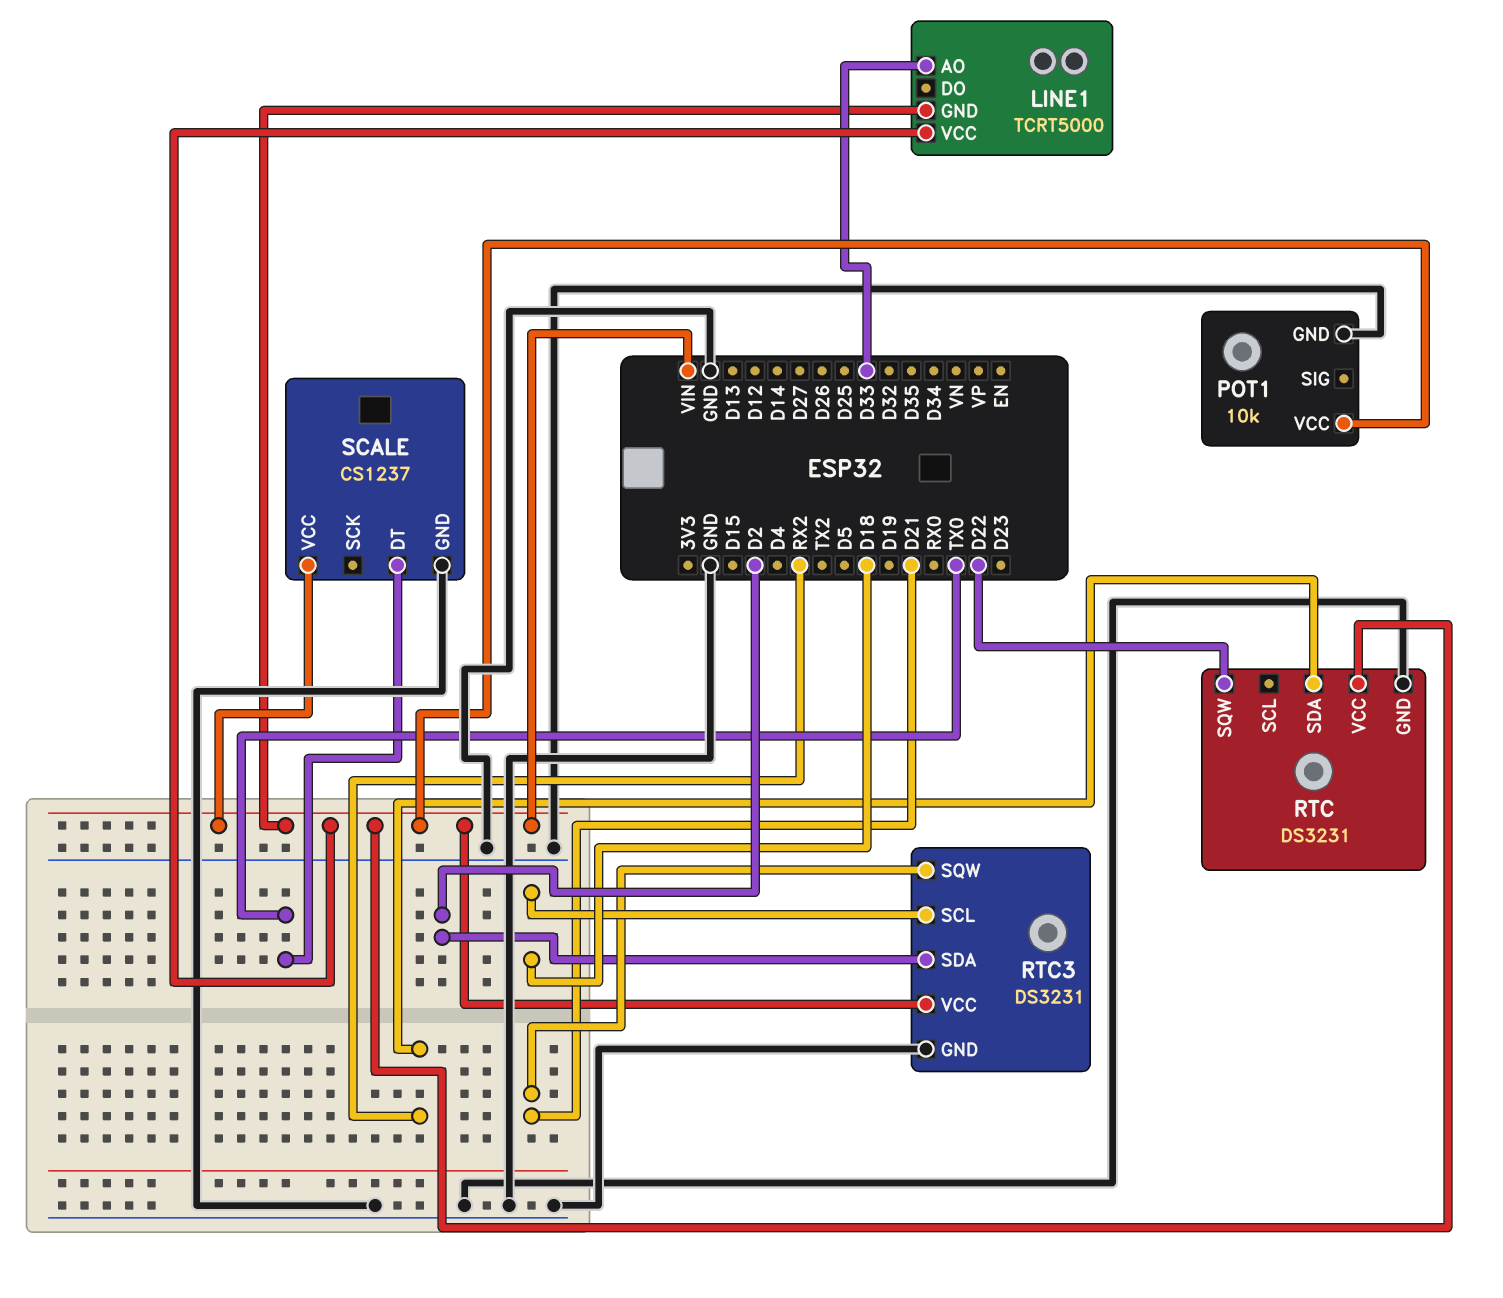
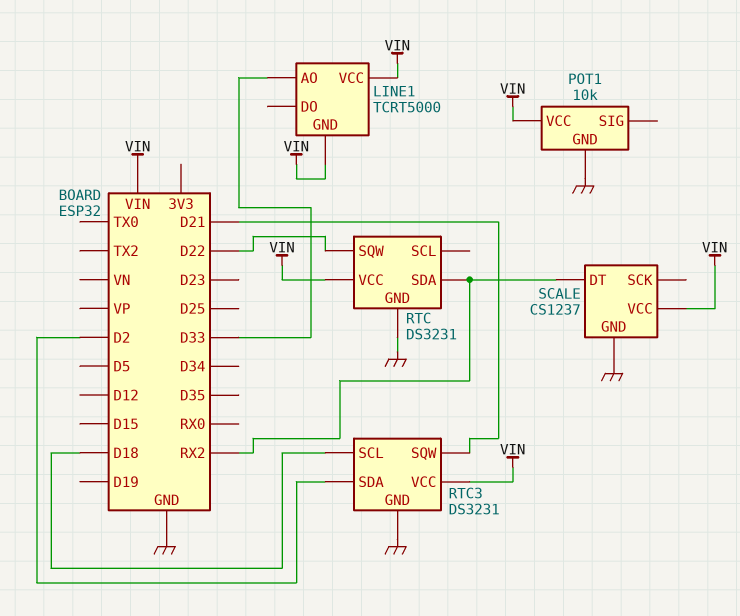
SCALE pin DT: TX0 -> RX2

